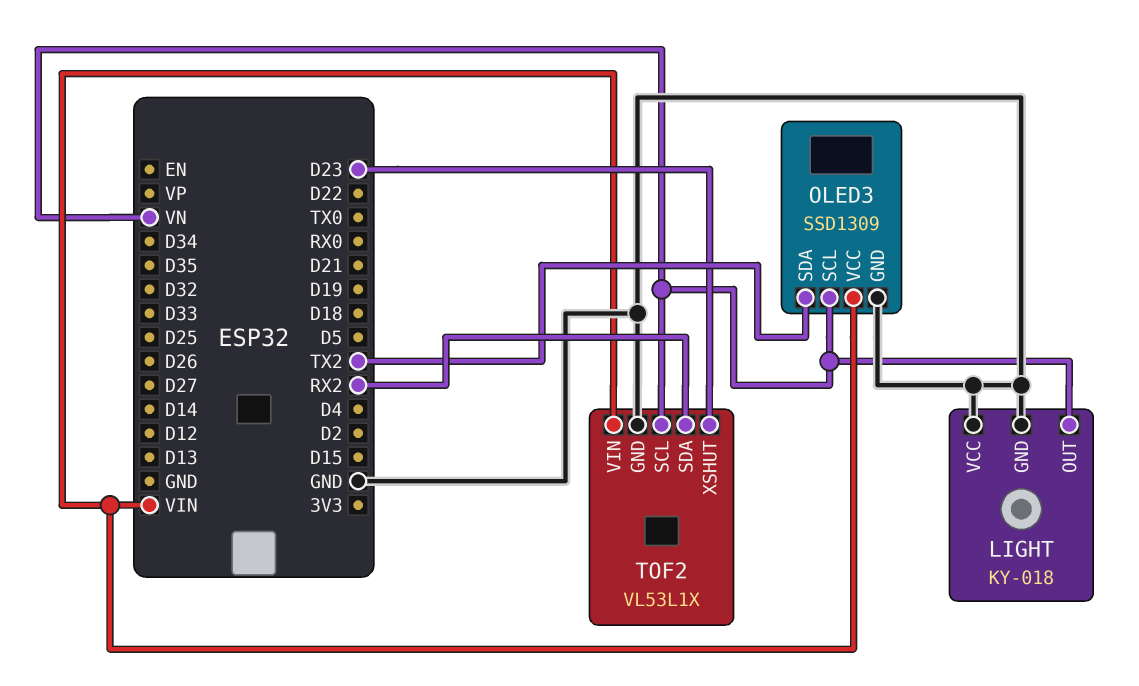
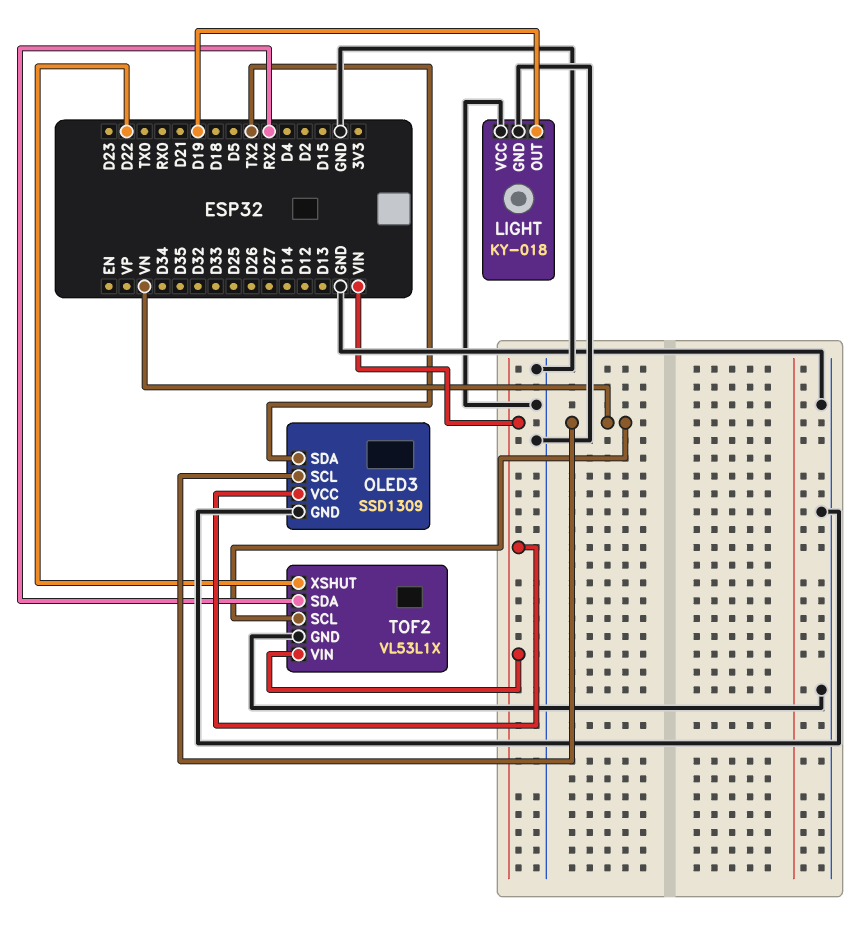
LIGHT pin OUT: VN -> D19
TOF2 pin XSHUT: D23 -> D22

